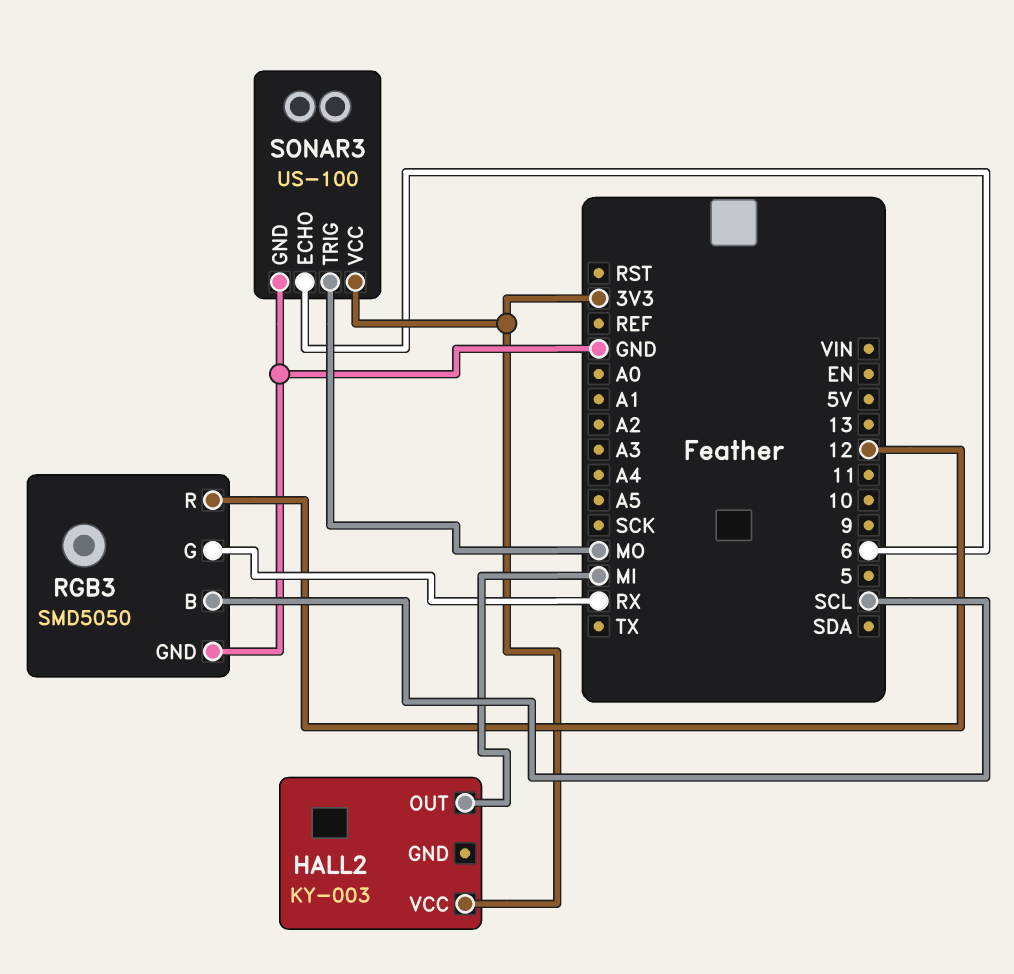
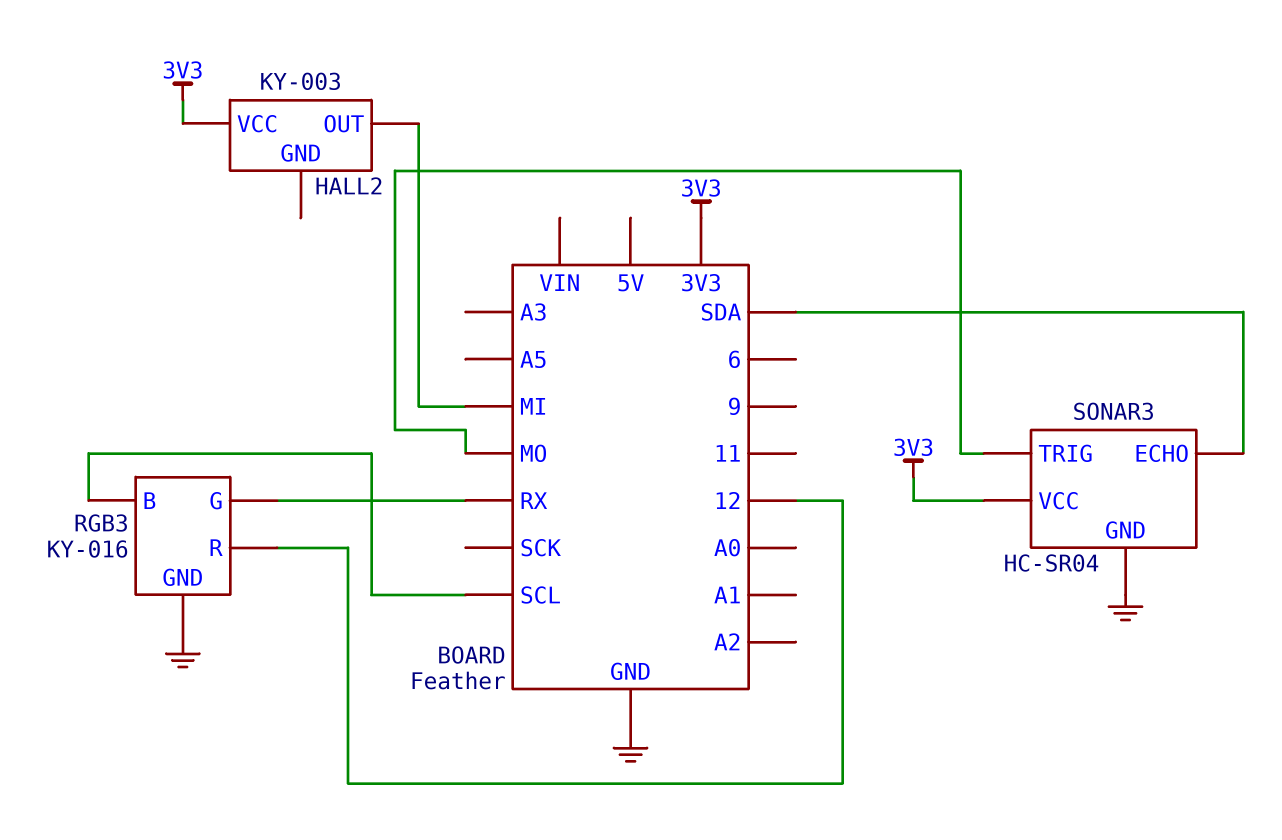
RGB3: SMD5050 -> KY-016
SONAR3: US-100 -> HC-SR04
SONAR3 pin ECHO: 6 -> SDA

